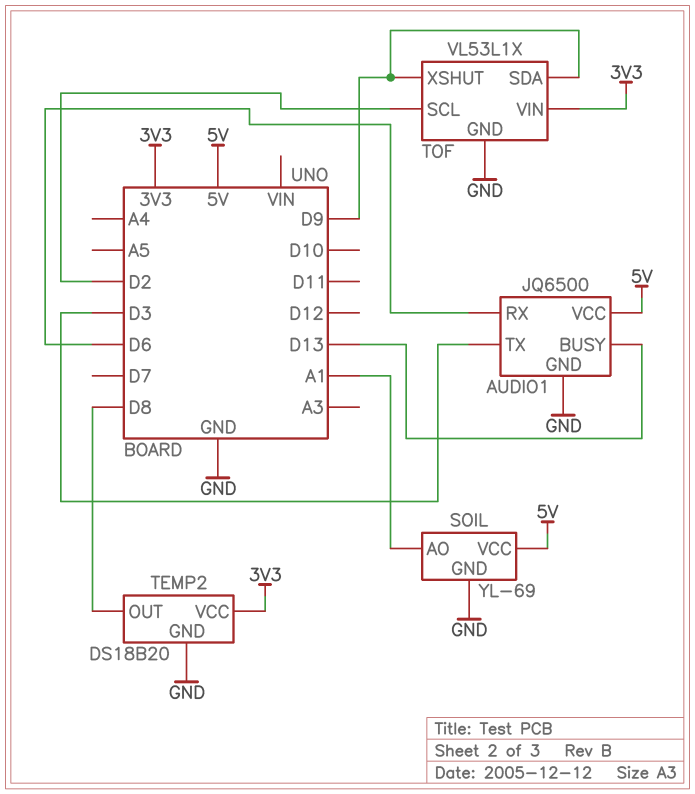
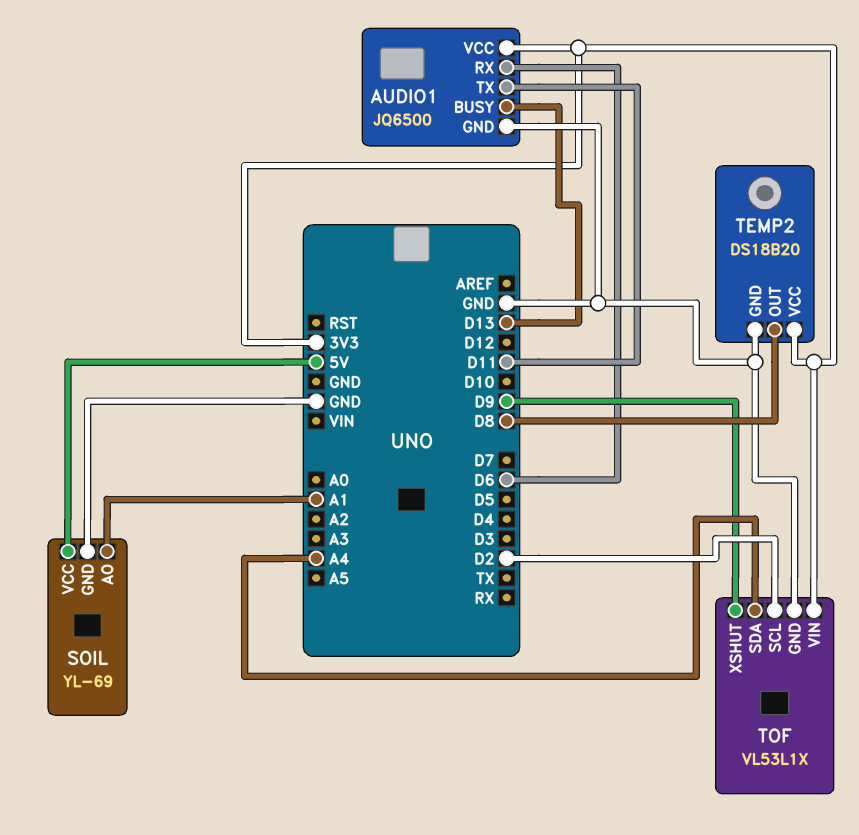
AUDIO1 pin TX: D3 -> D11
AUDIO1 pin VCC: 5V -> 3V3
TOF pin SDA: D9 -> A4

